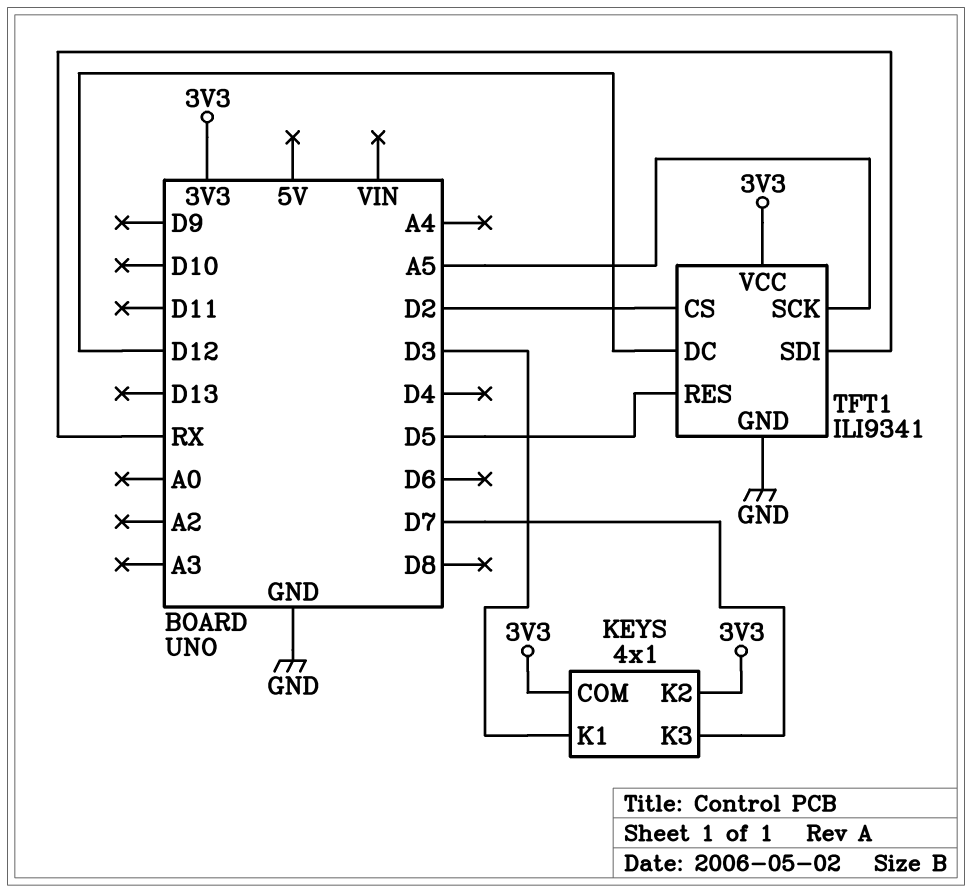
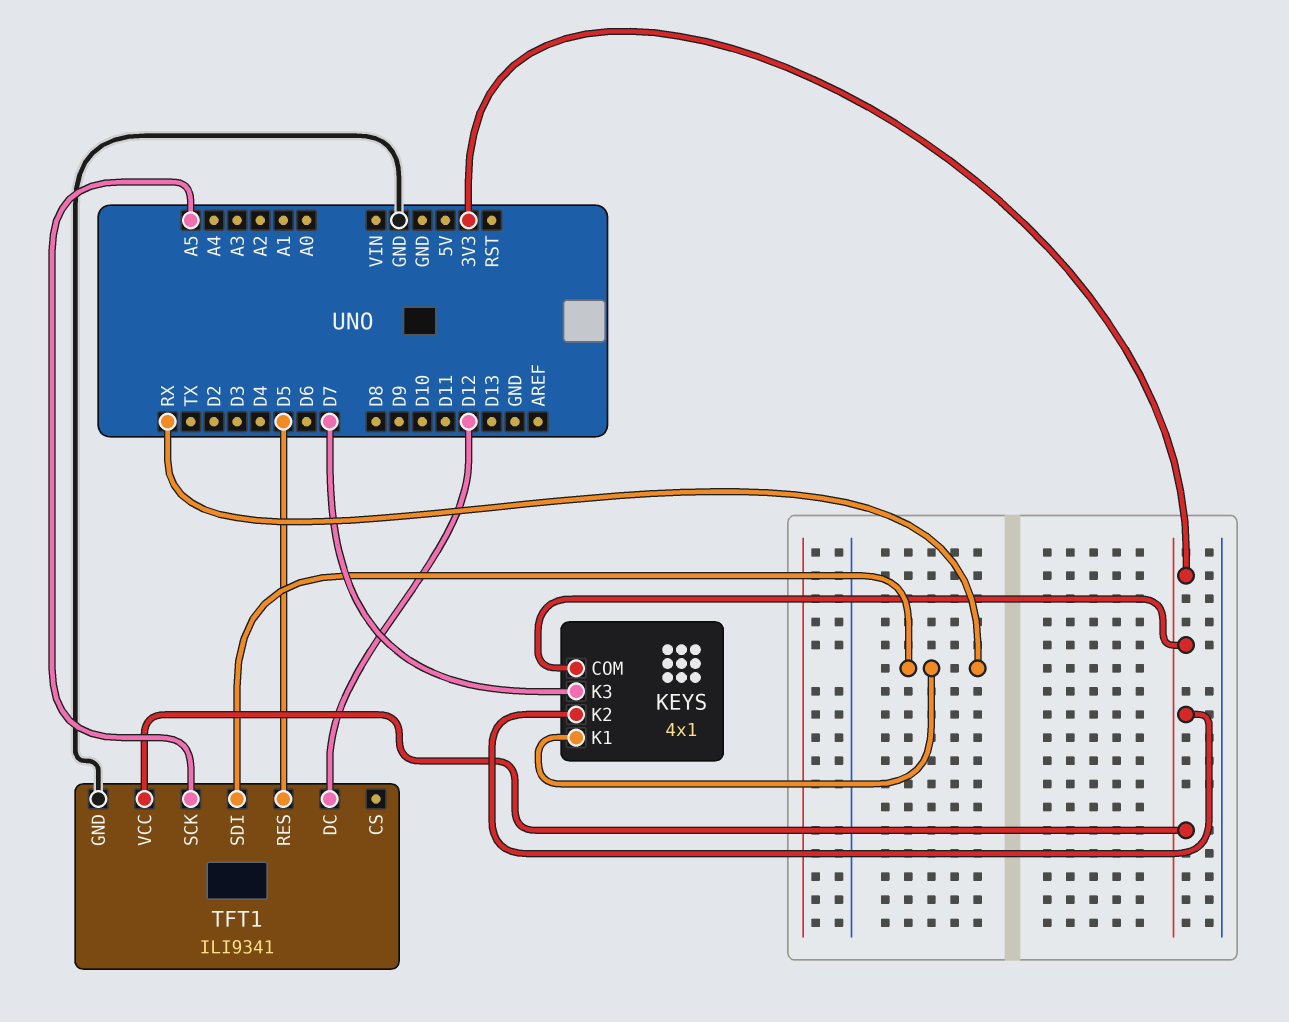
KEYS pin K1: D3 -> RX
TFT1 pin CS: D2 -> none

